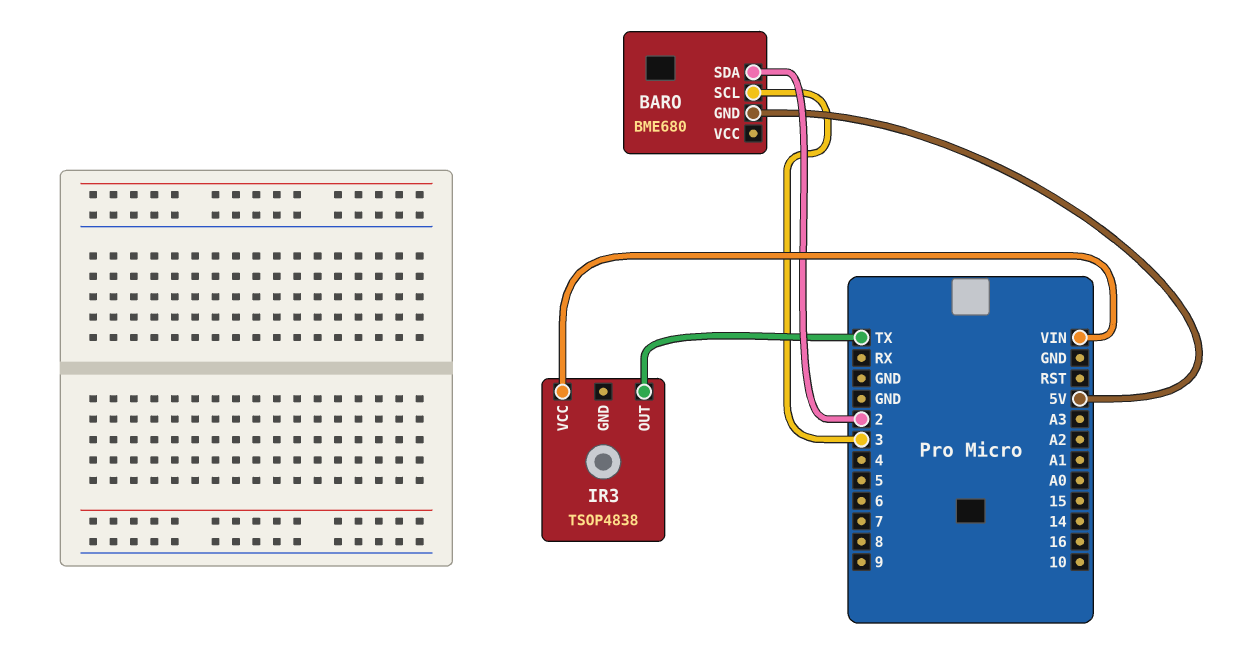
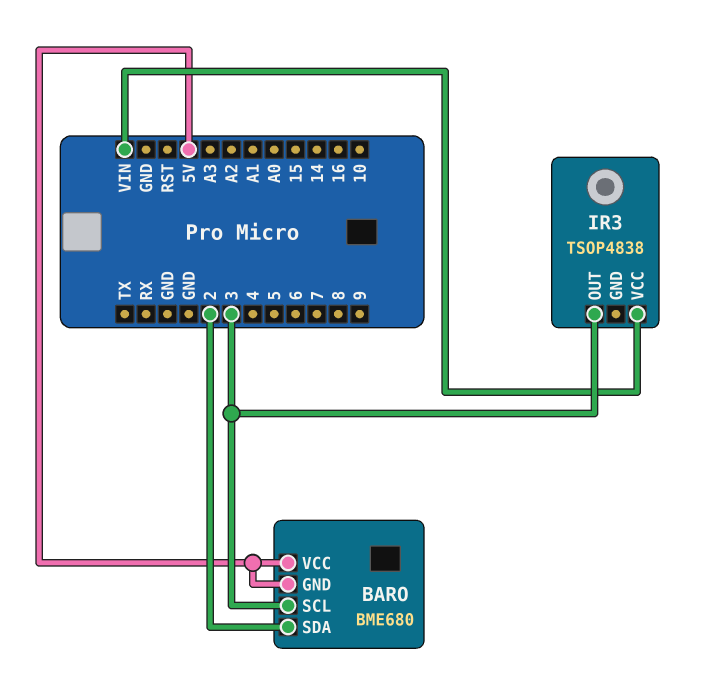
BARO pin VCC: none -> 5V
IR3 pin OUT: TX -> 3

